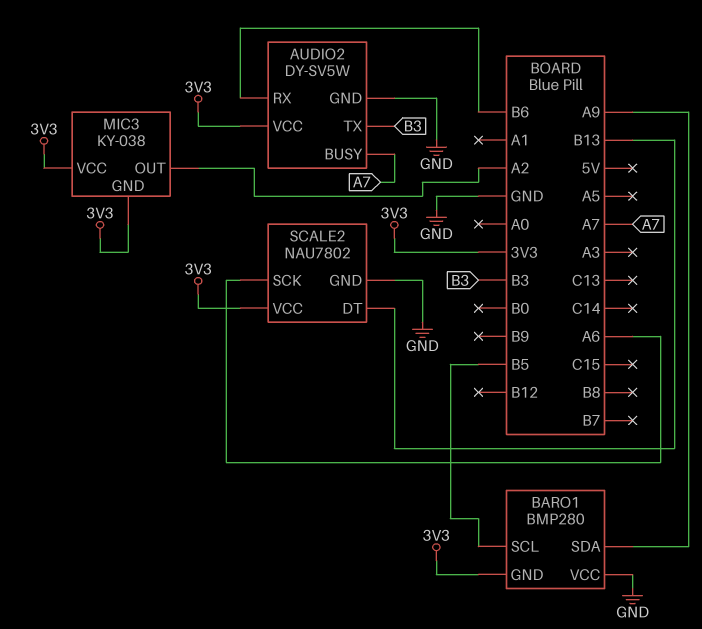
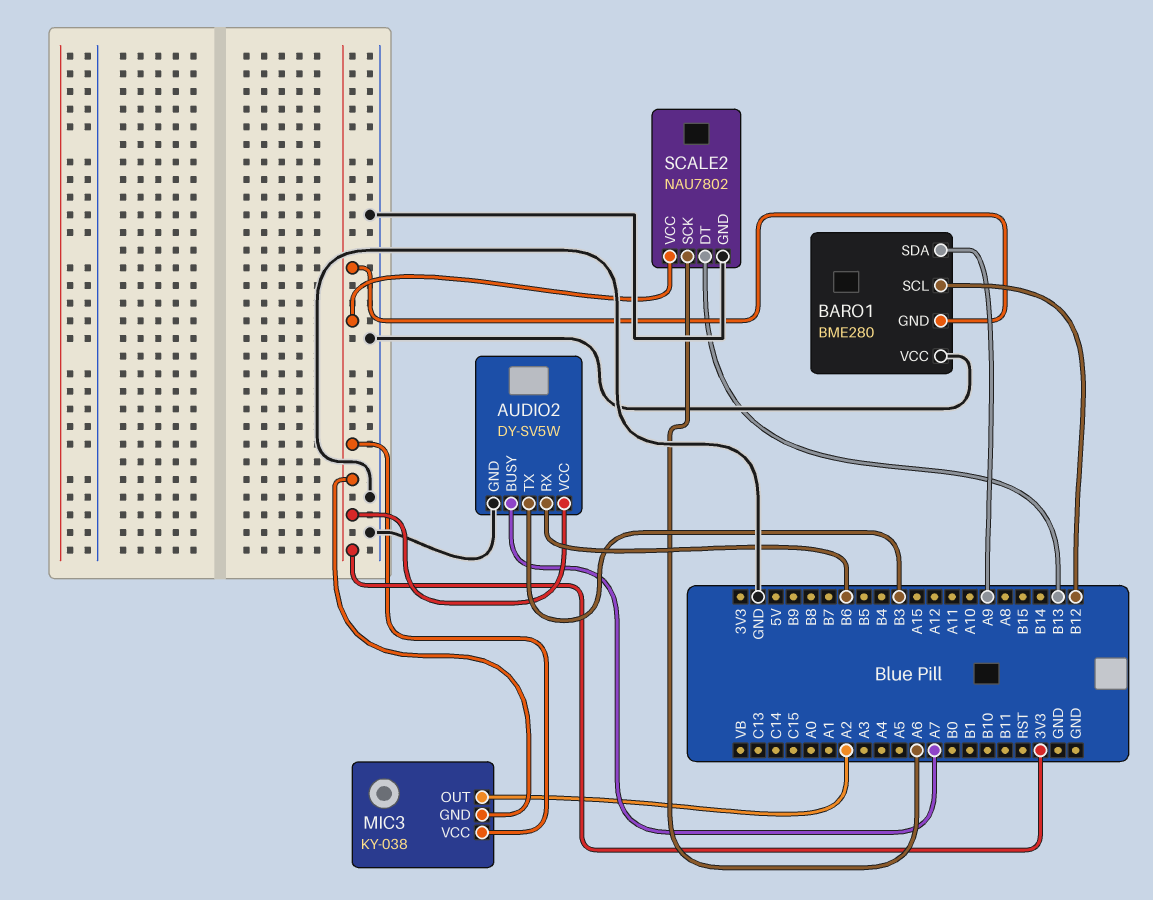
BARO1: BMP280 -> BME280
BARO1 pin SCL: B5 -> B12

